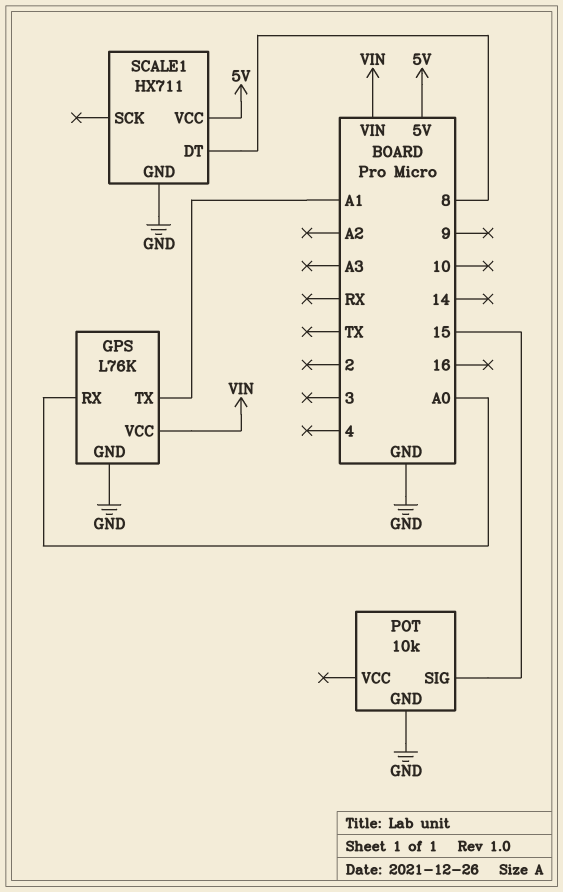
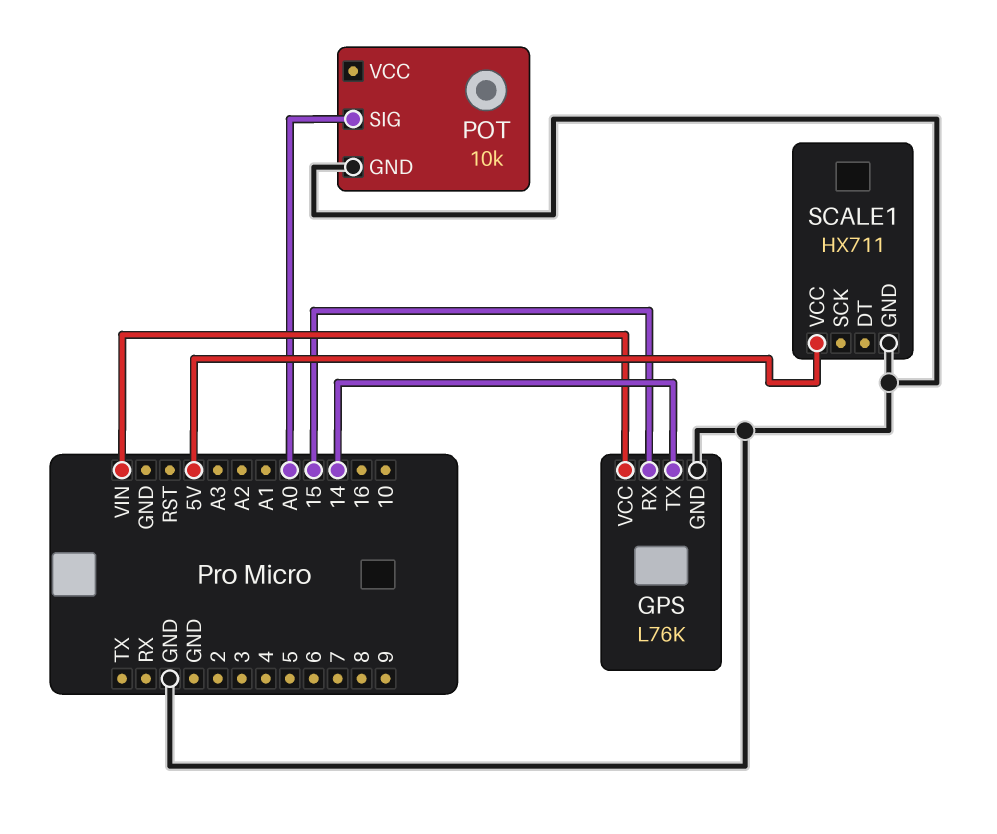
GPS pin RX: A0 -> 15
GPS pin TX: A1 -> 14
POT pin SIG: 15 -> A0
SCALE1 pin DT: 8 -> none

